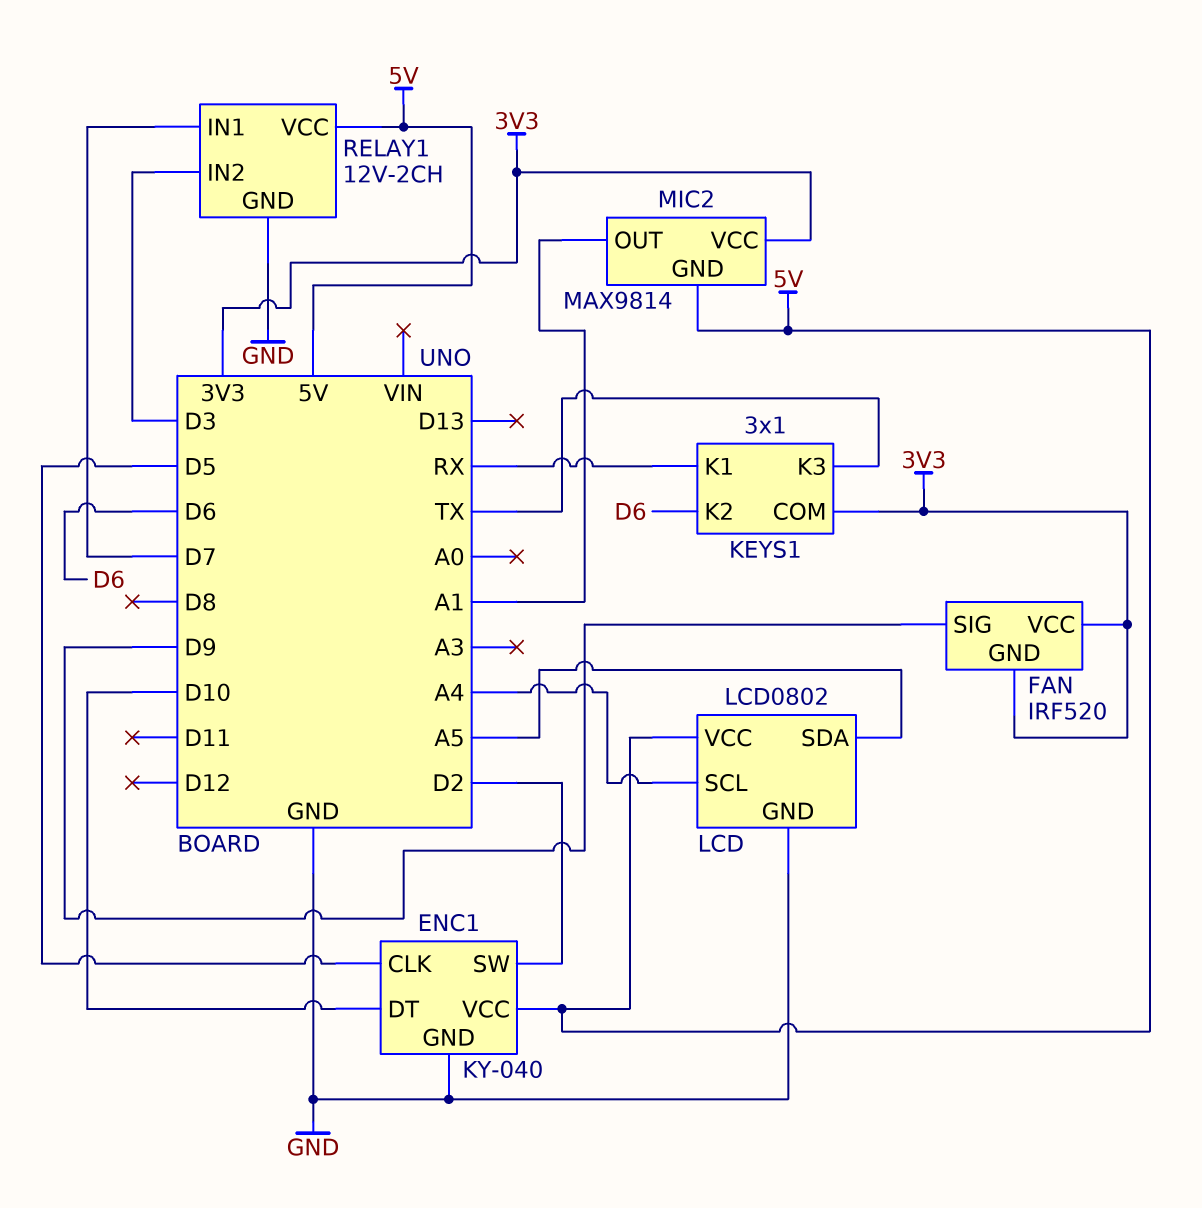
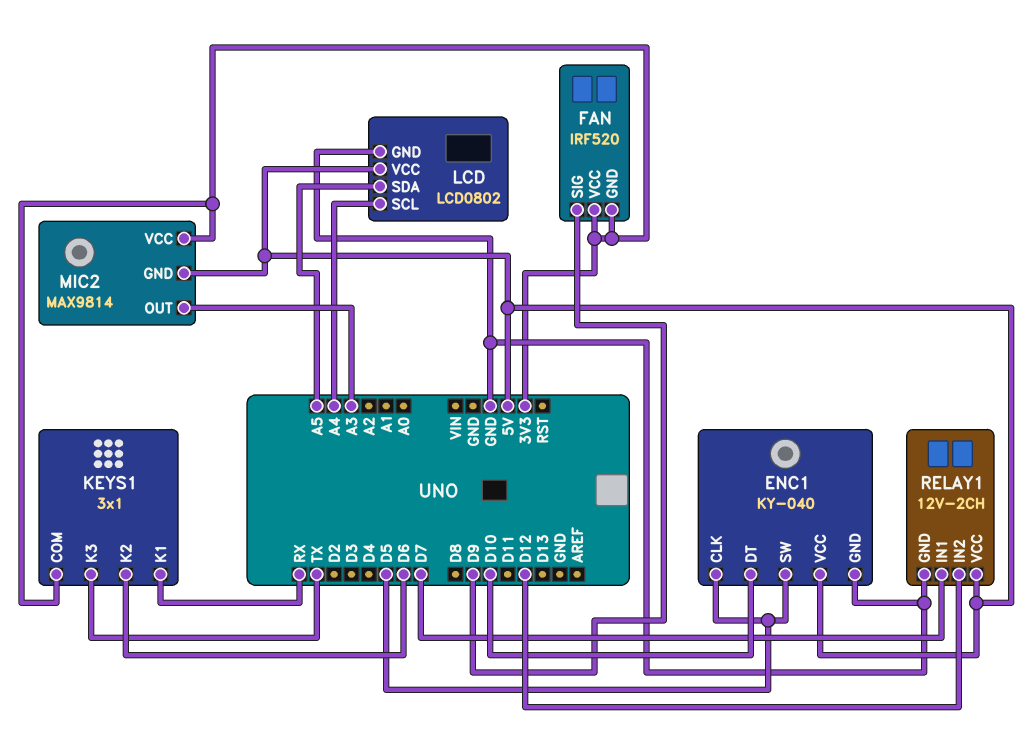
ENC1 pin SW: D2 -> D5
MIC2 pin OUT: A1 -> A3
RELAY1 pin IN2: D3 -> D12

